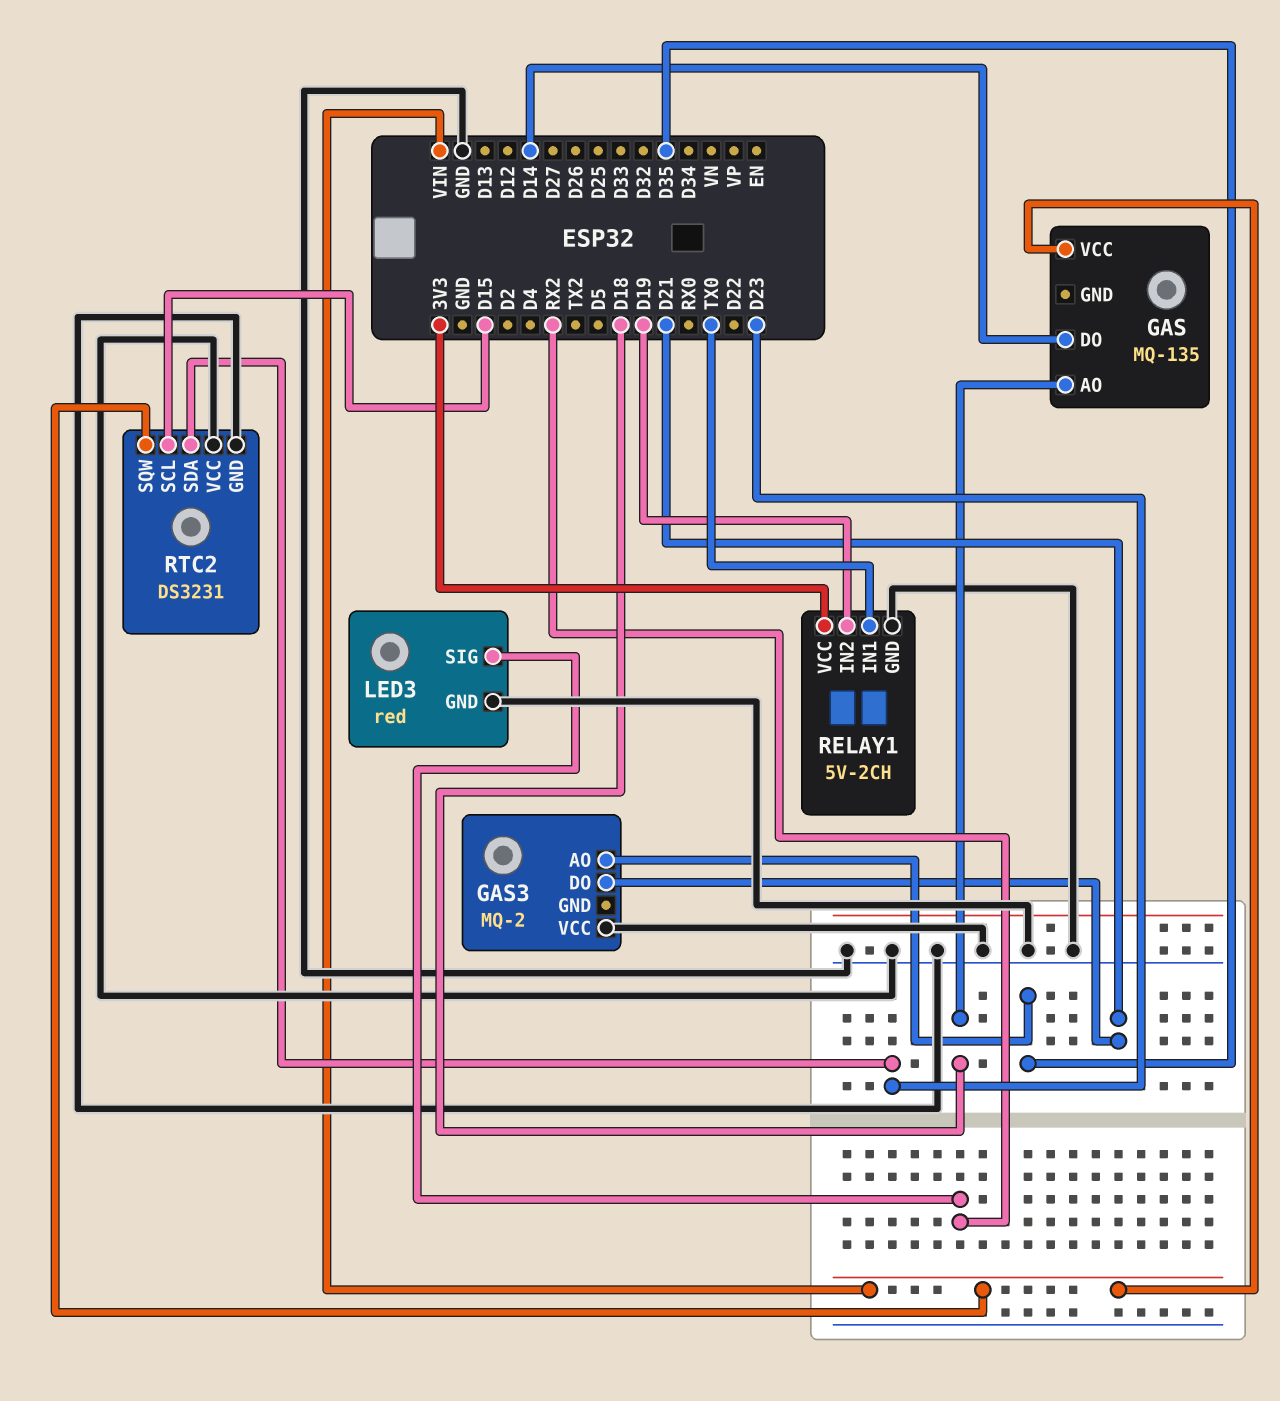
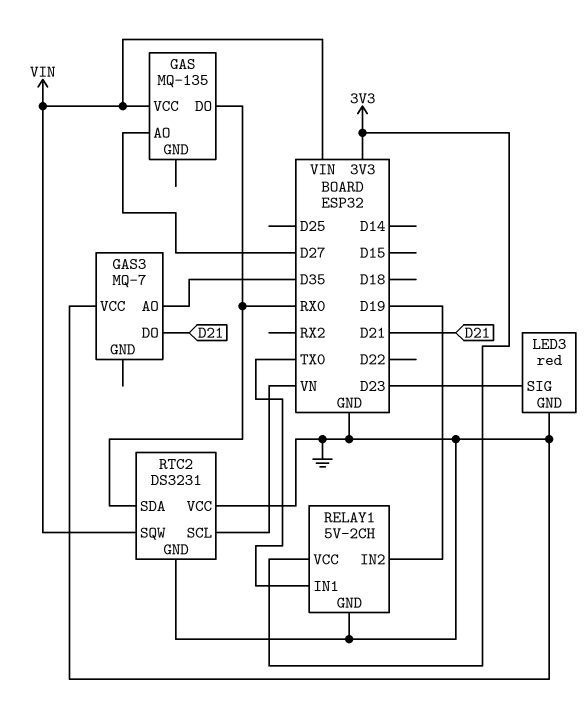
GAS pin AO: D18 -> D27
GAS pin DO: D14 -> RX0
GAS3: MQ-2 -> MQ-7
LED3 pin SIG: RX2 -> D23
RTC2 pin SCL: D15 -> VN
RTC2 pin SDA: D23 -> RX0

